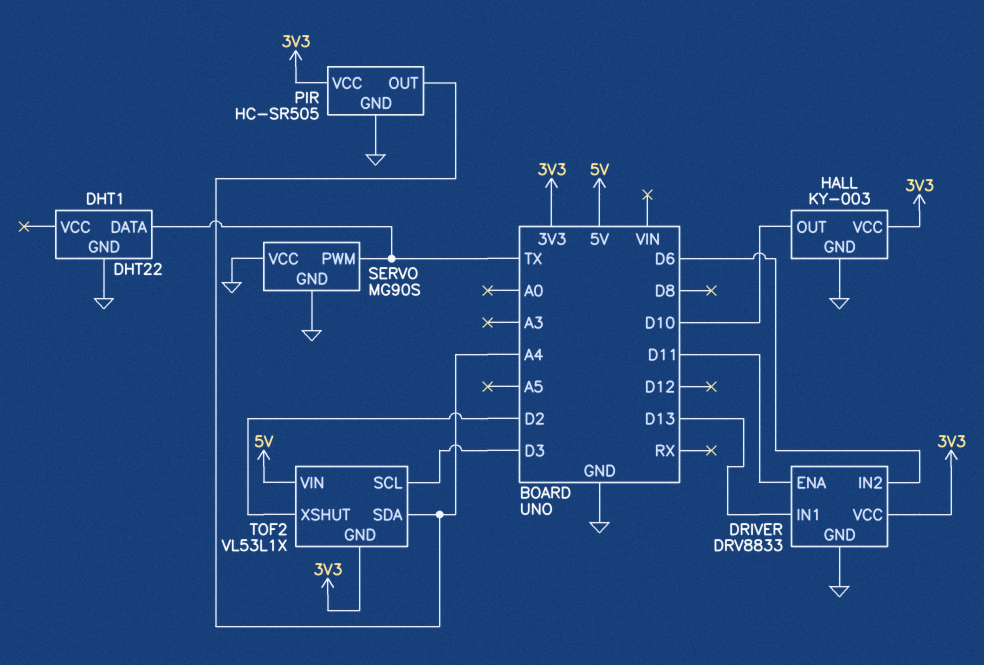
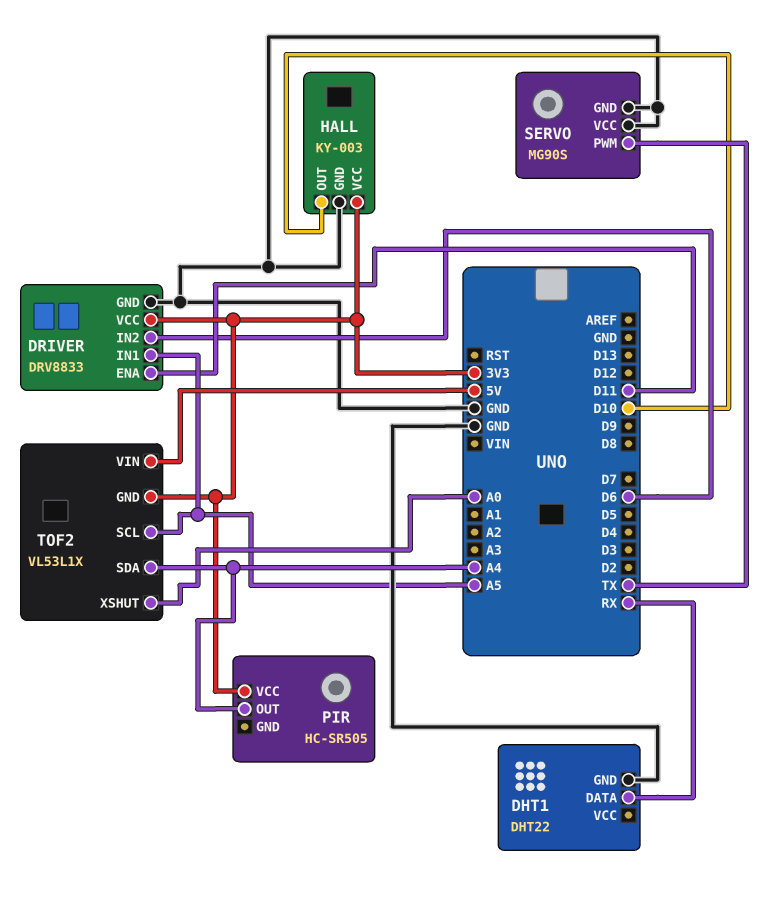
DHT1 pin DATA: TX -> RX
DRIVER pin IN1: D13 -> A5
PIR pin GND: GND -> none
TOF2 pin SCL: D3 -> A5
TOF2 pin XSHUT: D2 -> A0

